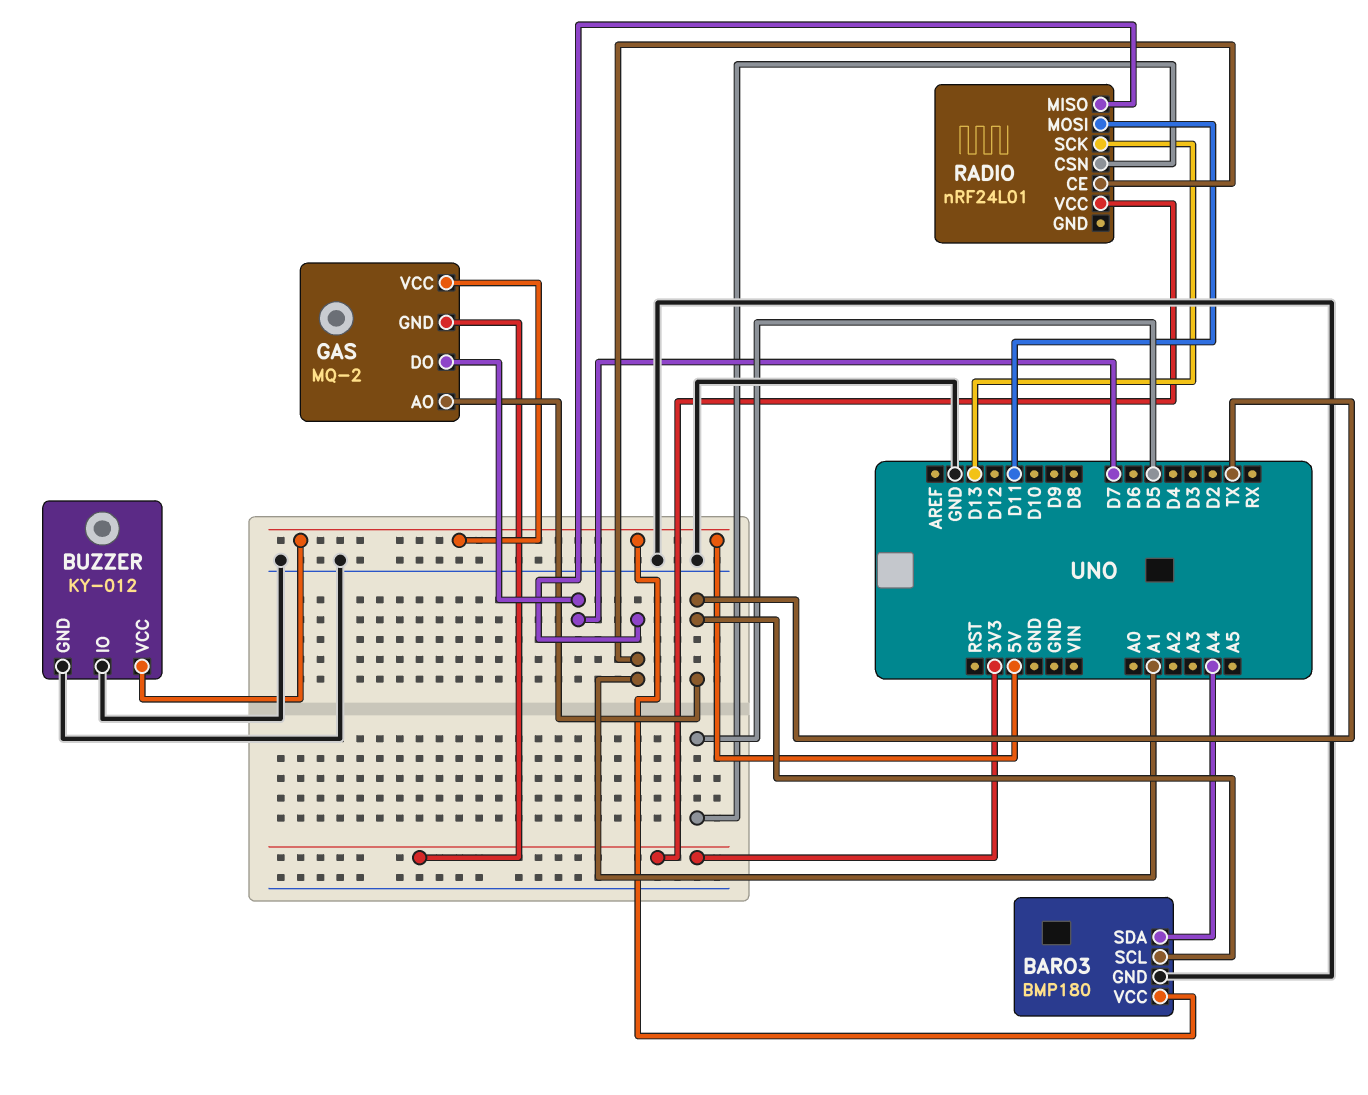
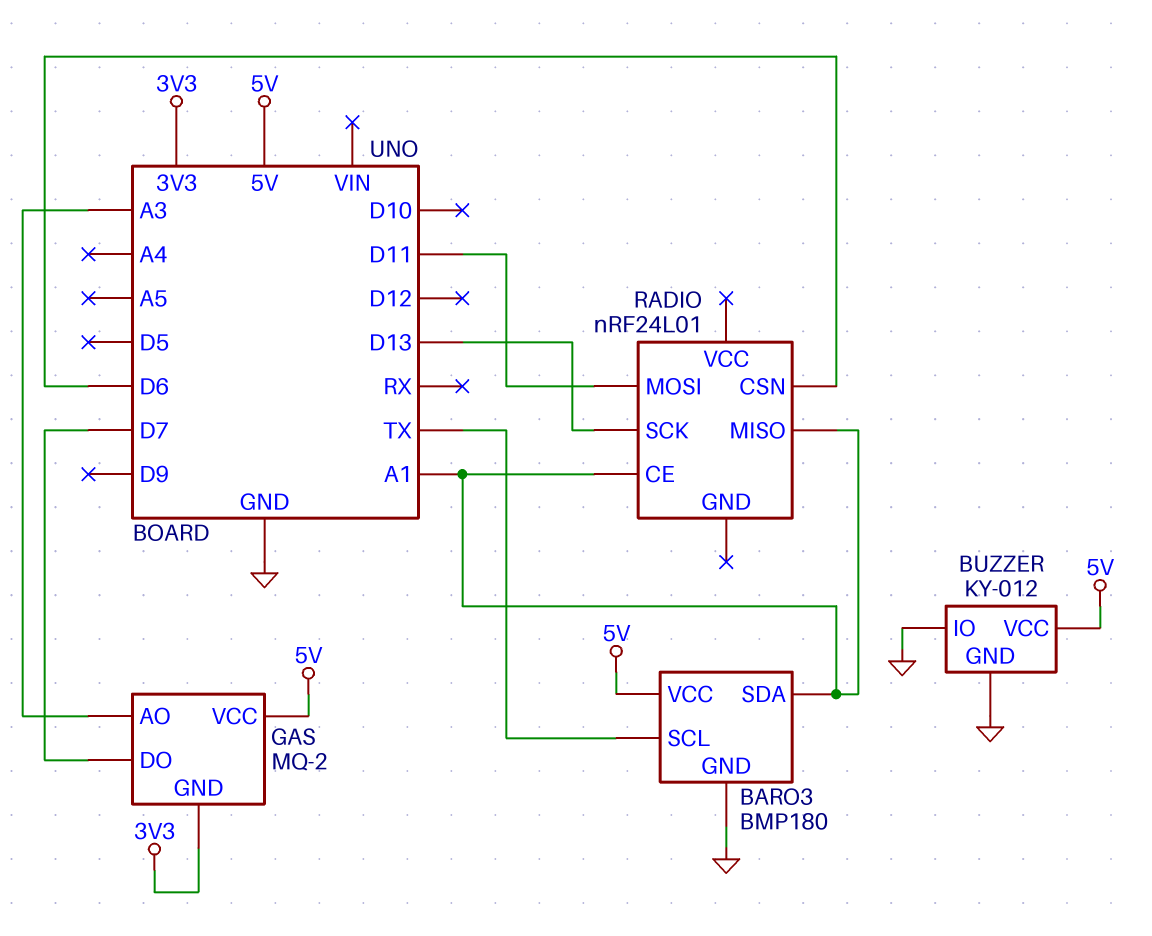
BARO3 pin SDA: A4 -> A1
GAS pin AO: TX -> A3
RADIO pin CSN: D5 -> D6
RADIO pin VCC: 3V3 -> none

